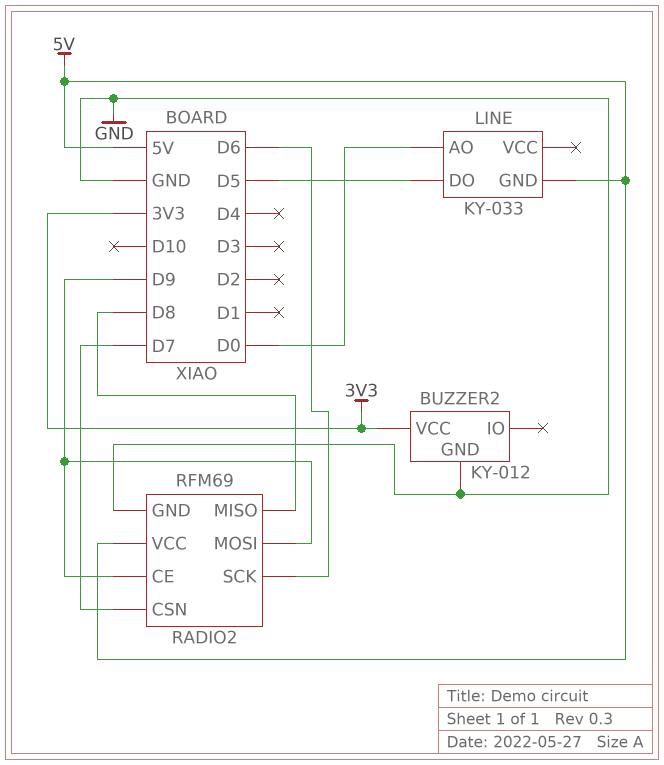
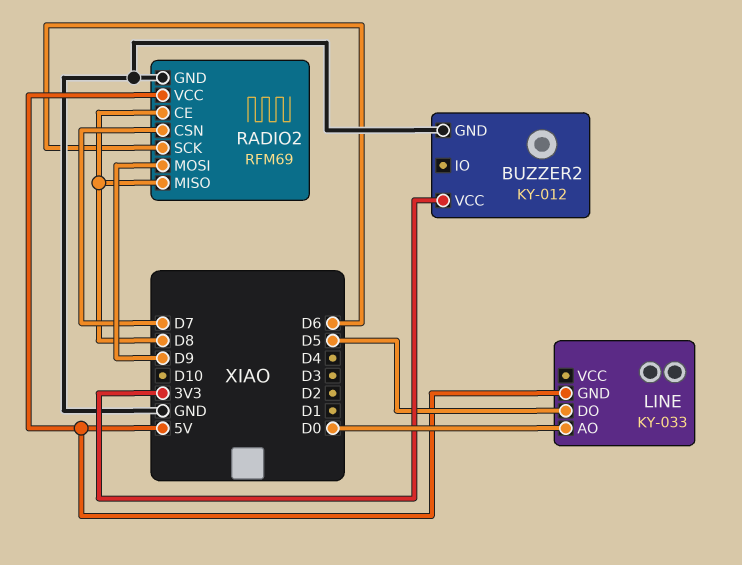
RADIO2 pin CE: D9 -> D8

